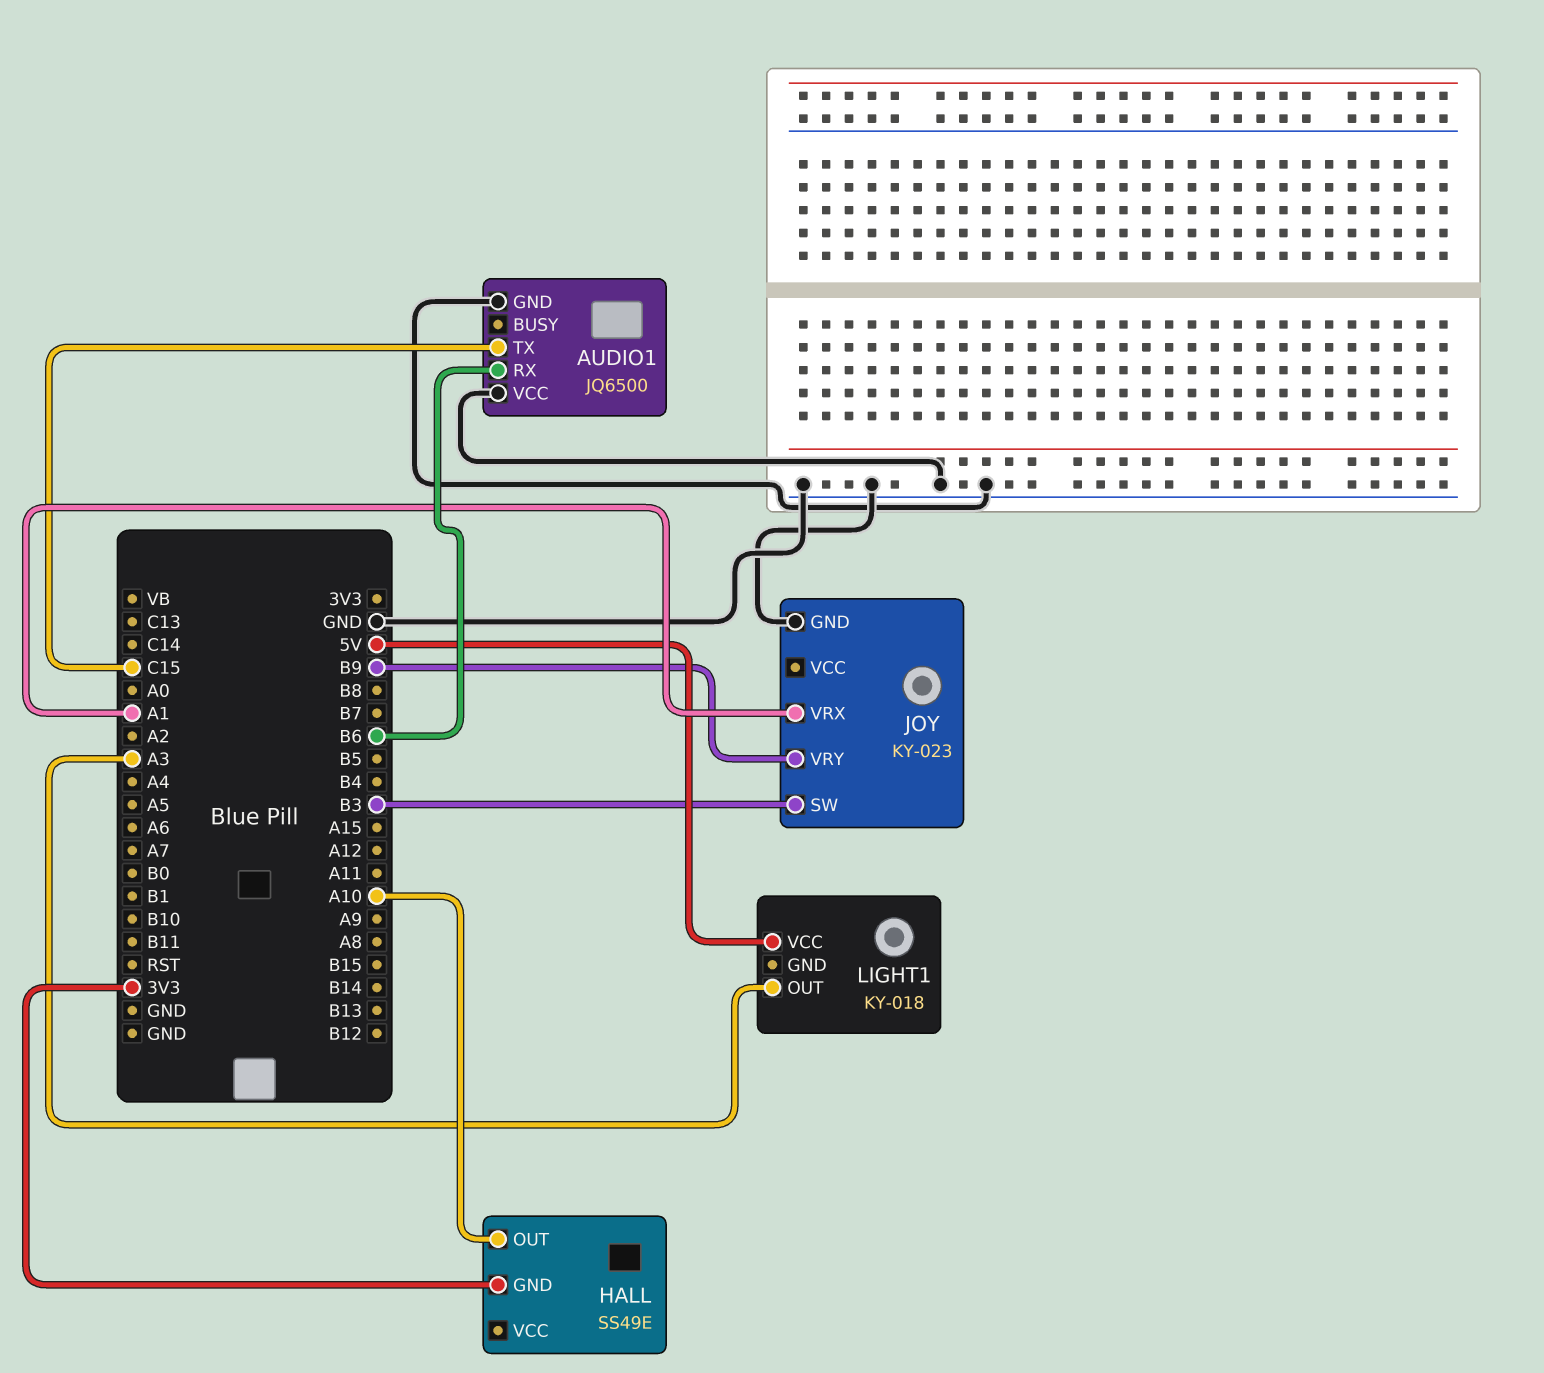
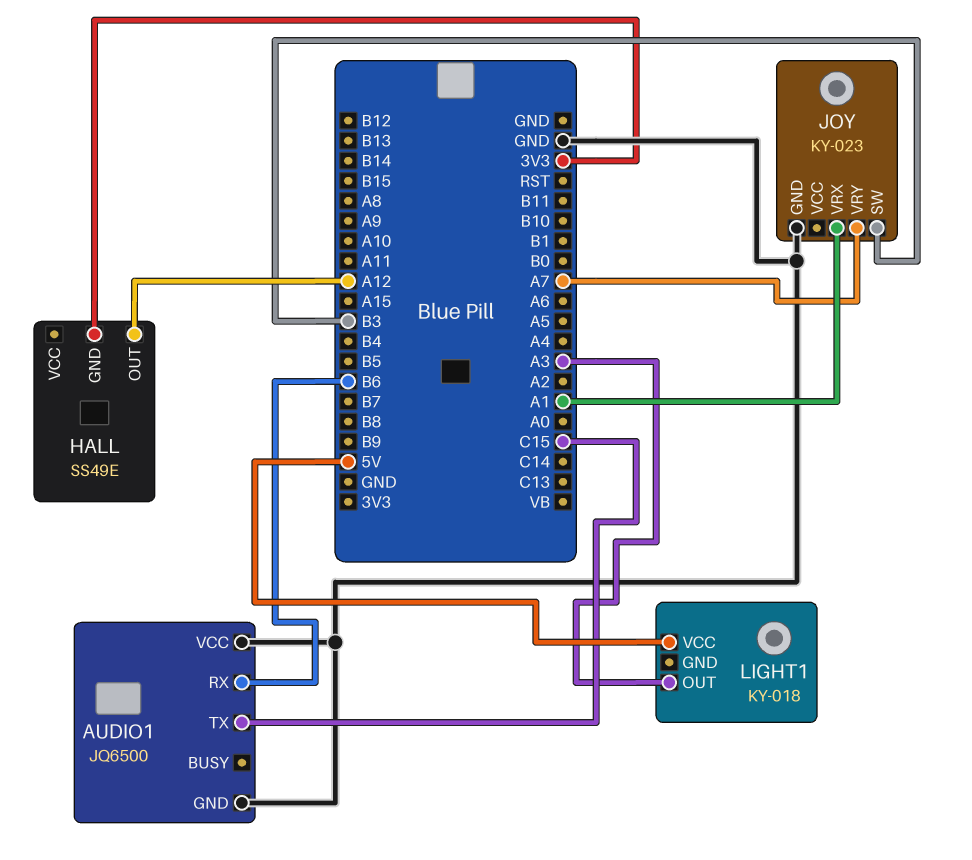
HALL pin OUT: A10 -> A12
JOY pin VRY: B9 -> A7

